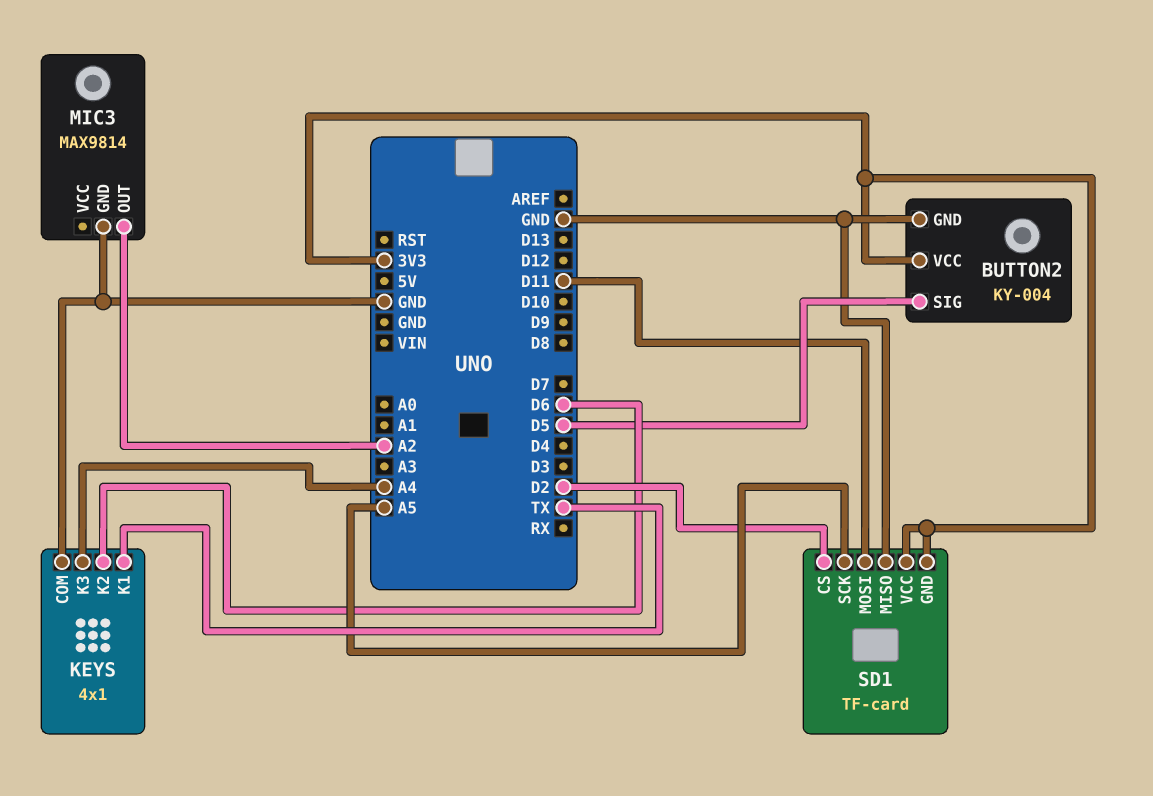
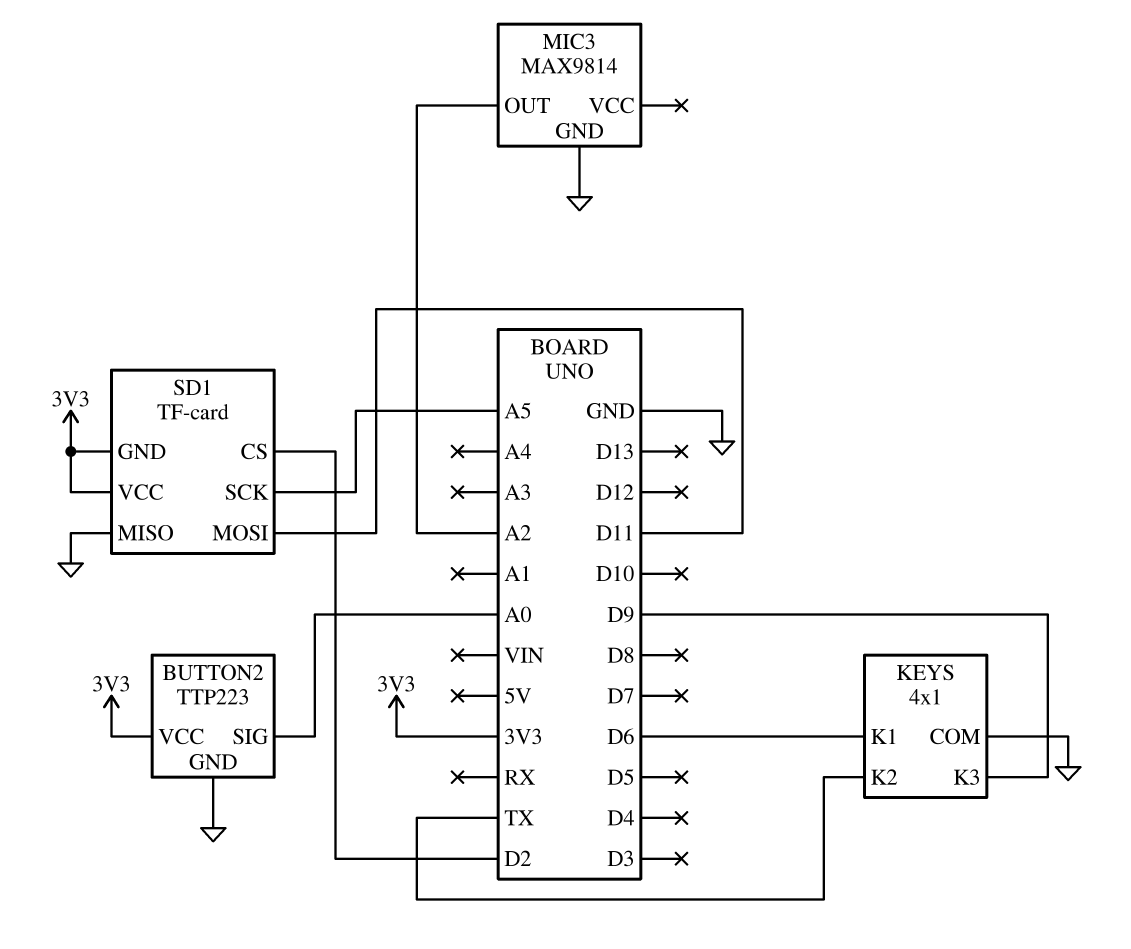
BUTTON2: KY-004 -> TTP223
BUTTON2 pin SIG: D5 -> A0
KEYS pin K1: TX -> D6
KEYS pin K2: D6 -> TX
KEYS pin K3: A4 -> D9

